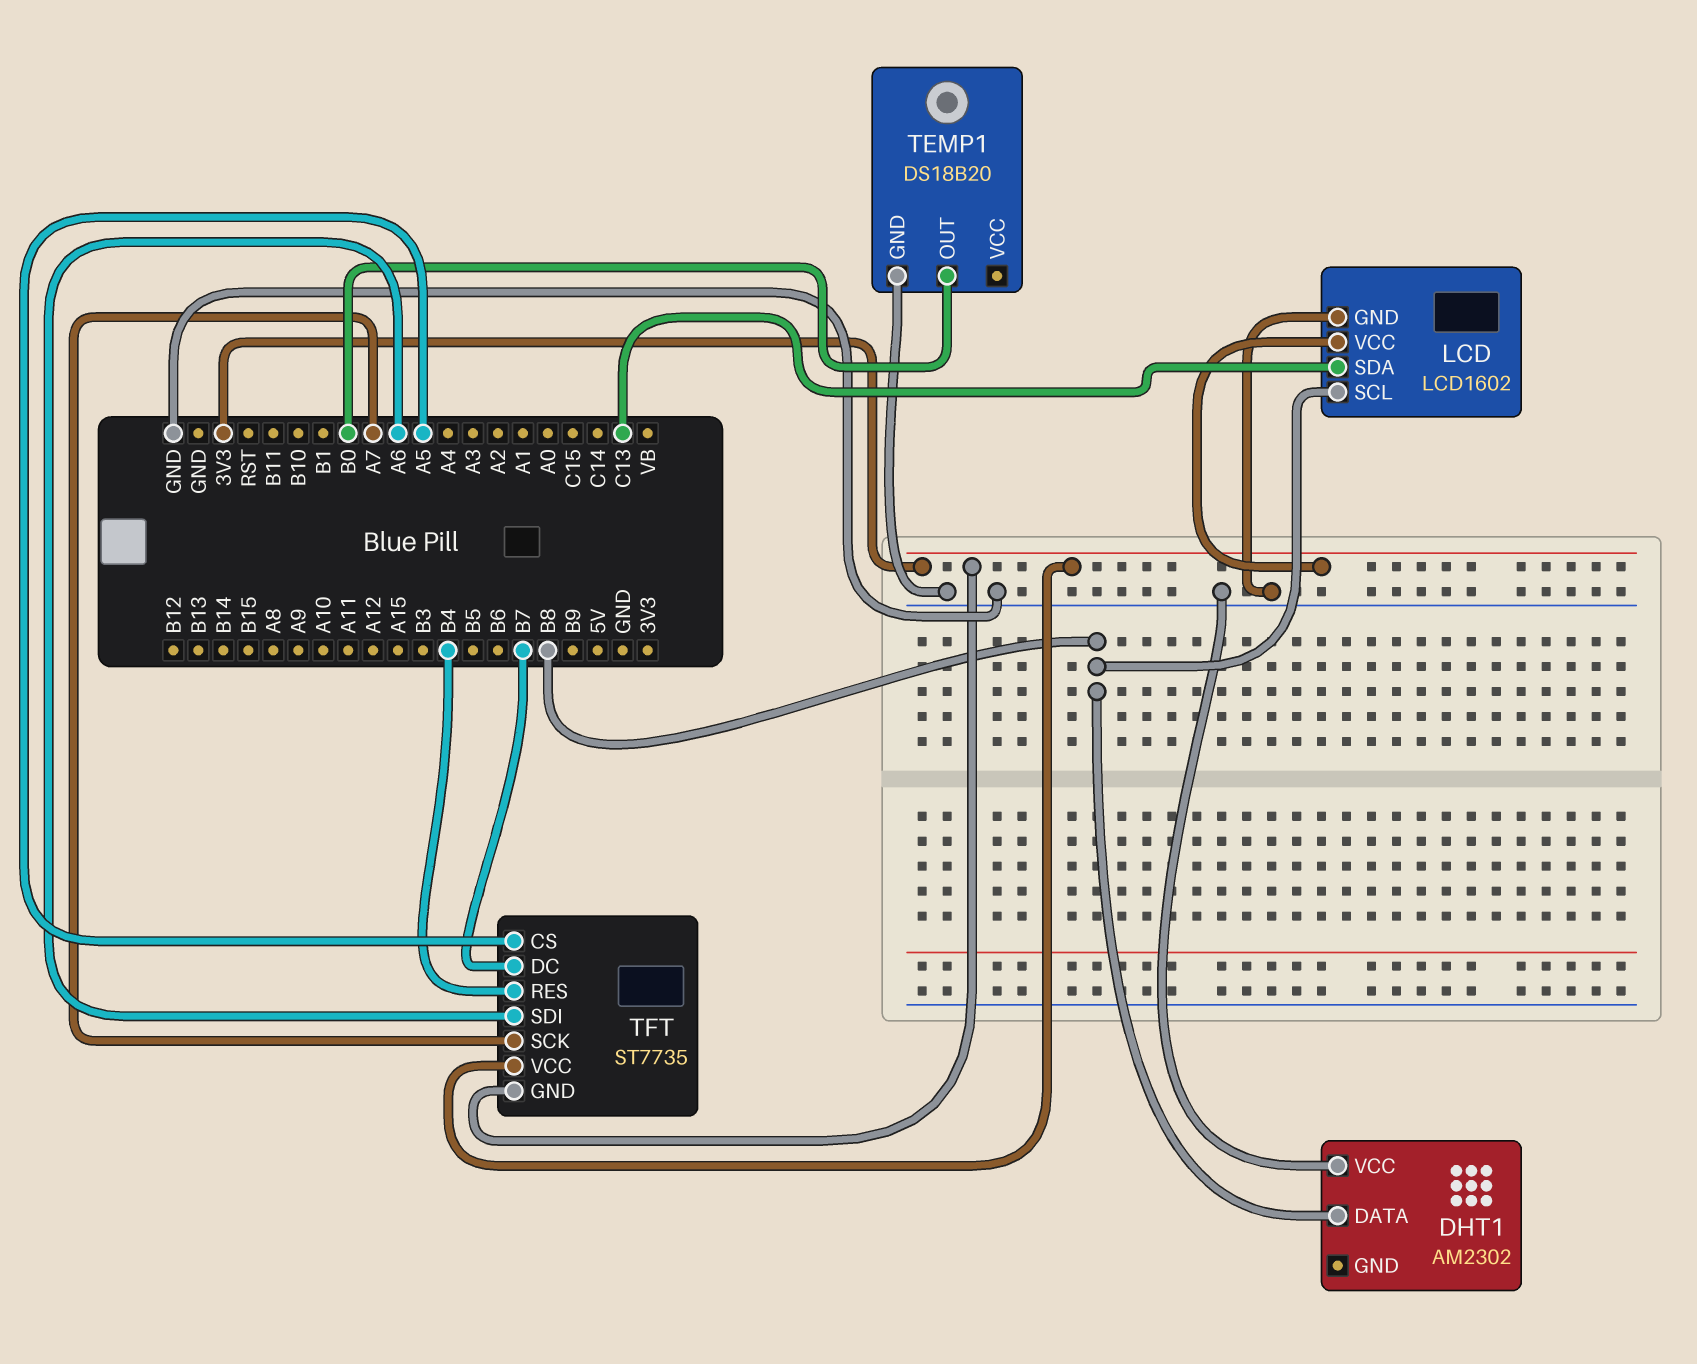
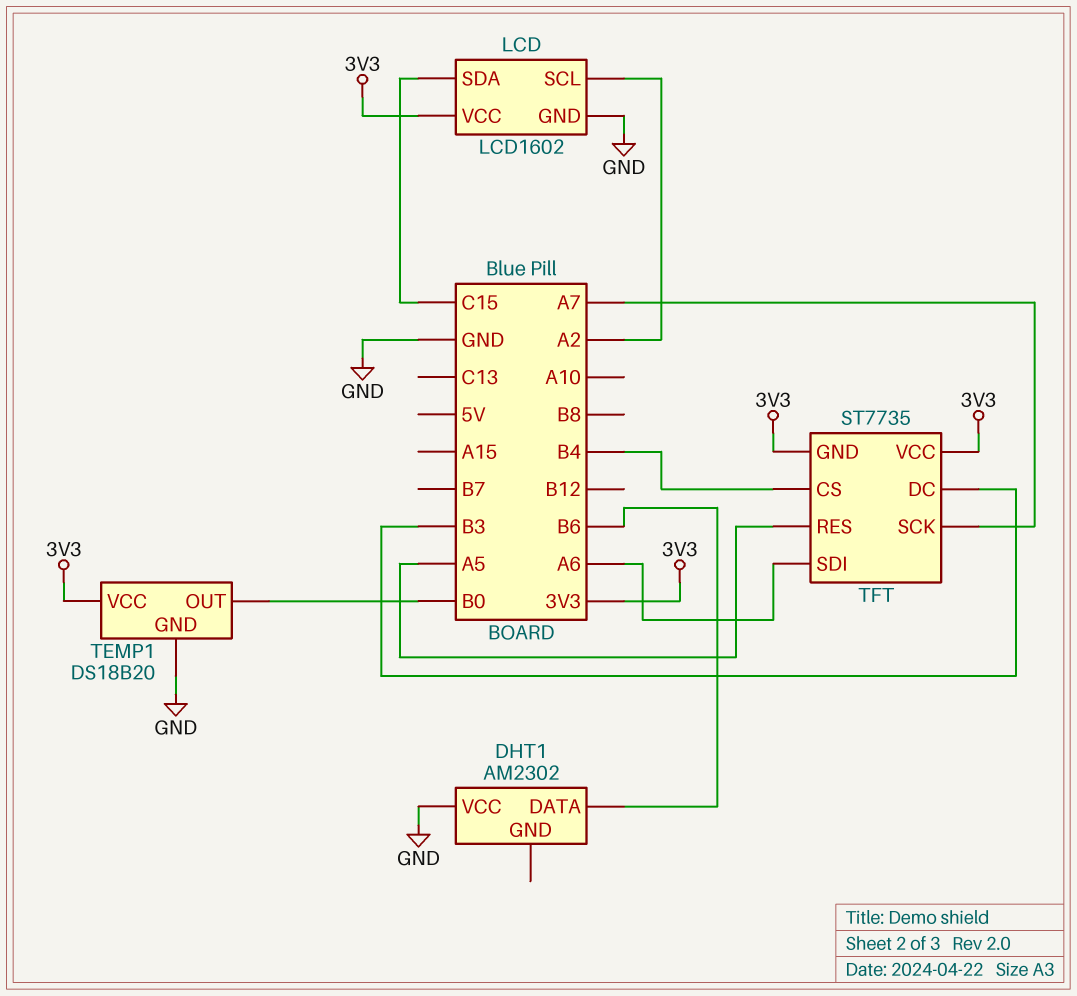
DHT1 pin DATA: B8 -> B6
LCD pin SCL: B8 -> A2
LCD pin SDA: C13 -> C15
TEMP1 pin VCC: none -> 3V3
TFT pin CS: A5 -> B4
TFT pin DC: B7 -> B3
TFT pin RES: B4 -> A5

